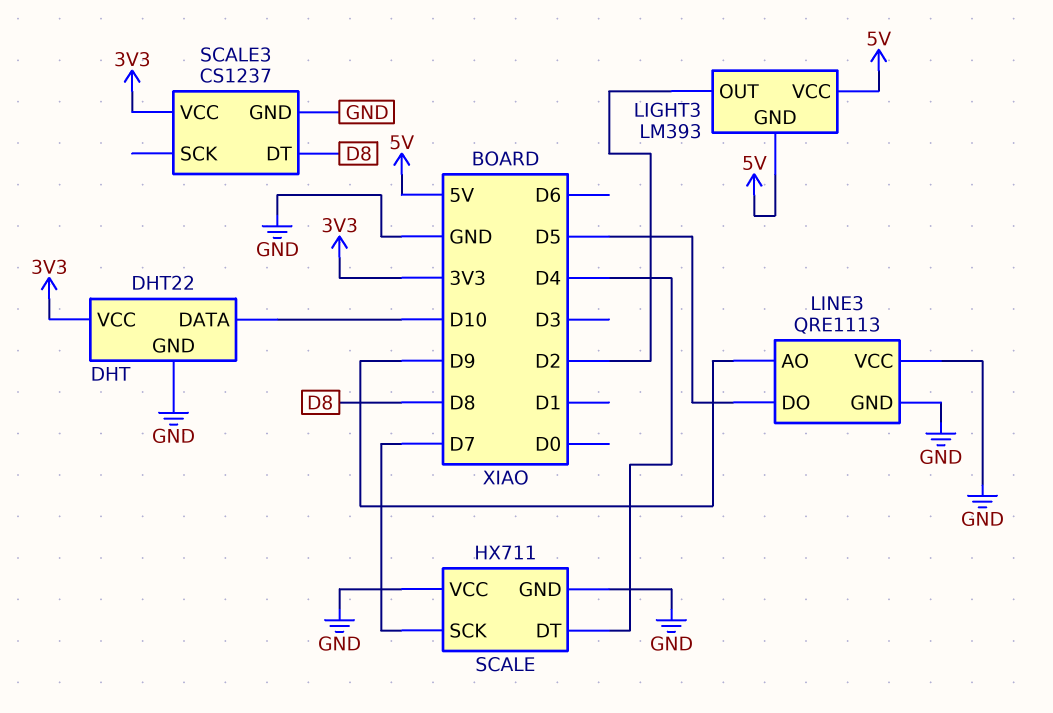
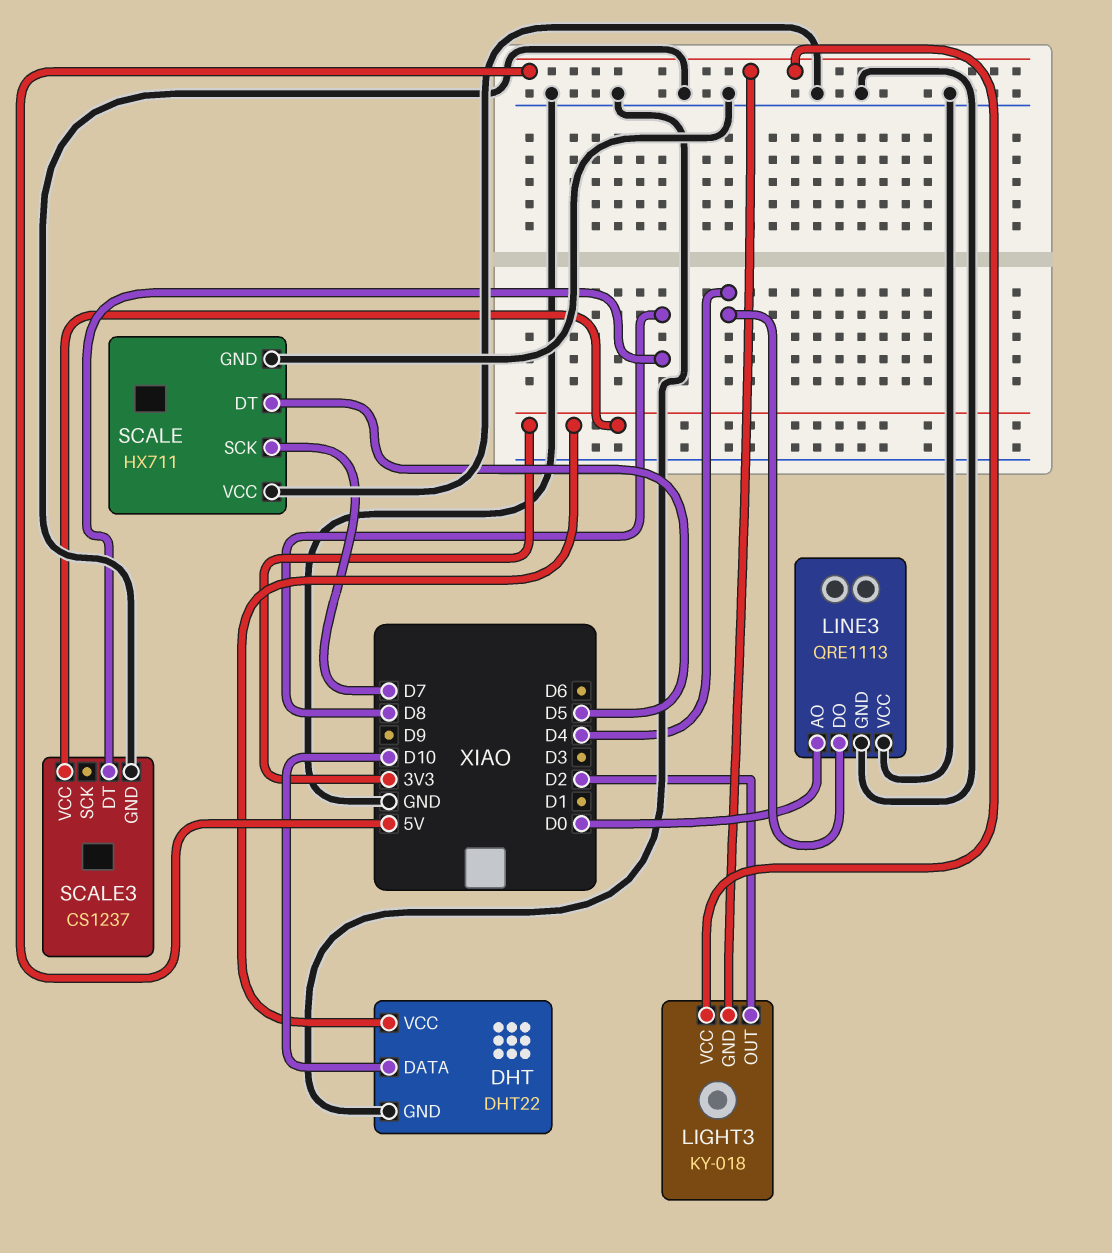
LIGHT3: LM393 -> KY-018
LINE3 pin AO: D9 -> D0
LINE3 pin DO: D5 -> D4
SCALE pin DT: D4 -> D5

